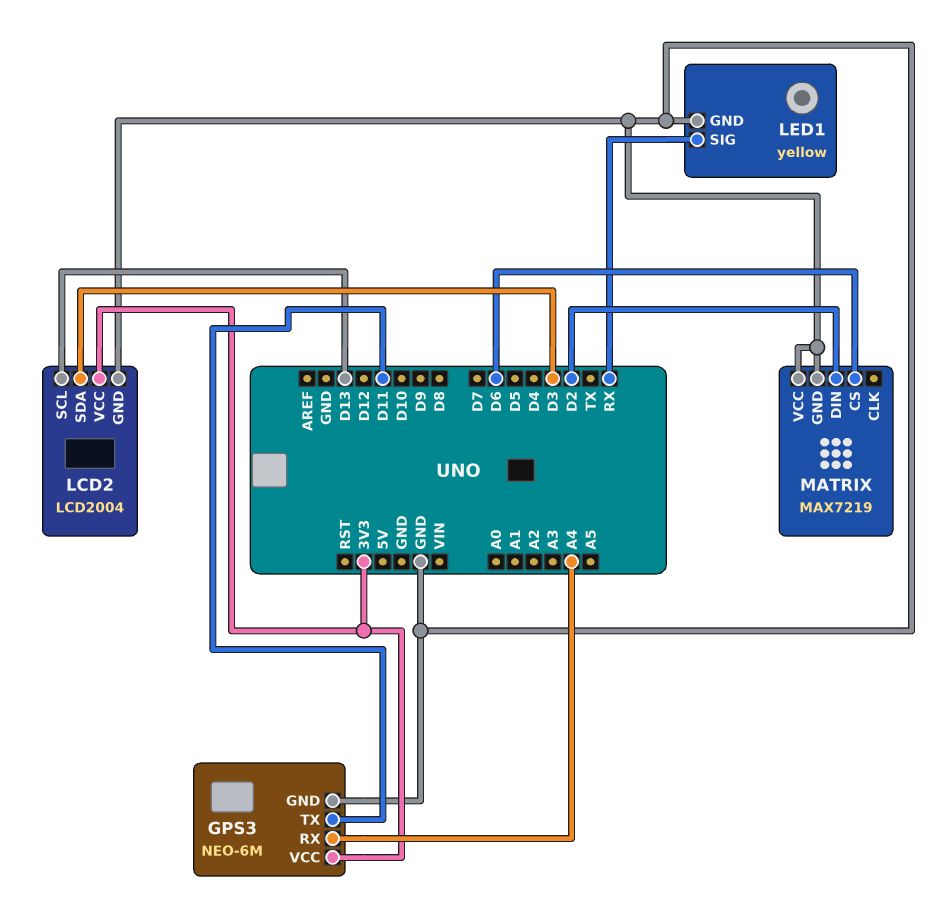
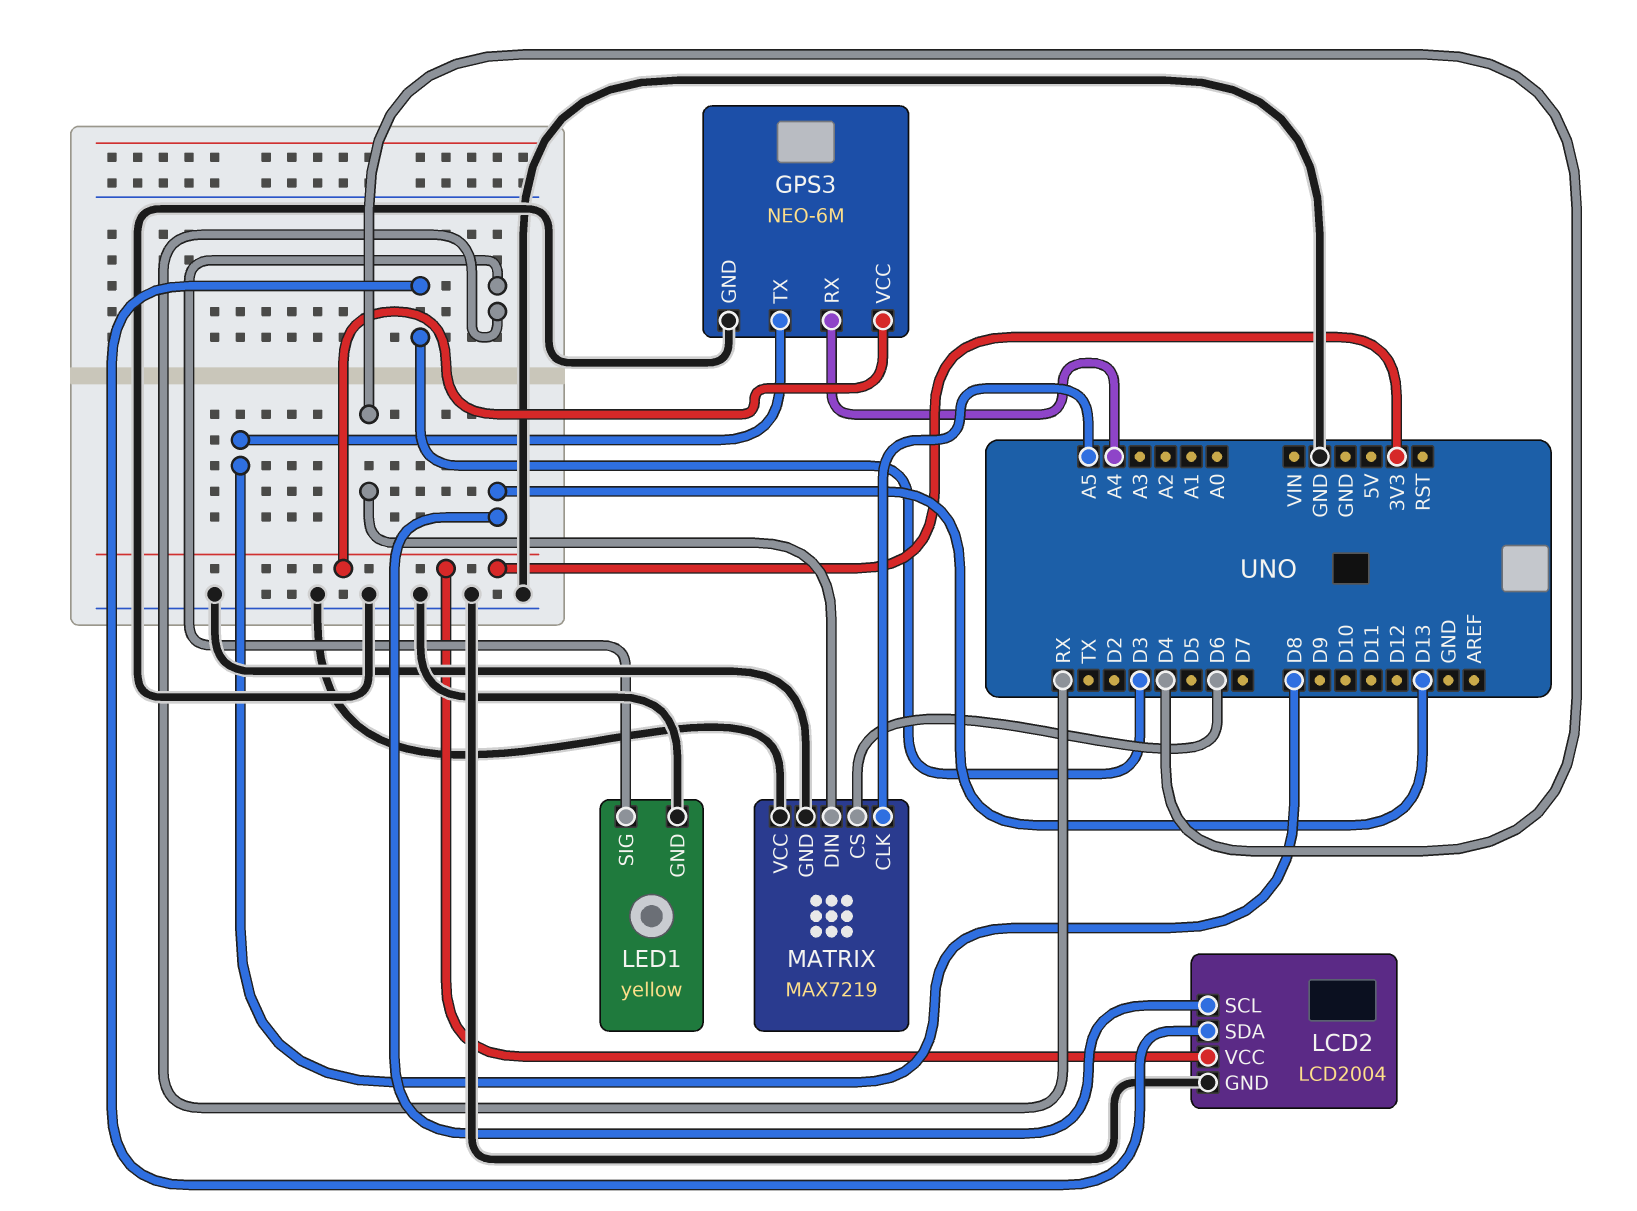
GPS3 pin TX: D11 -> D8
MATRIX pin CLK: none -> A5
MATRIX pin DIN: D2 -> D4

